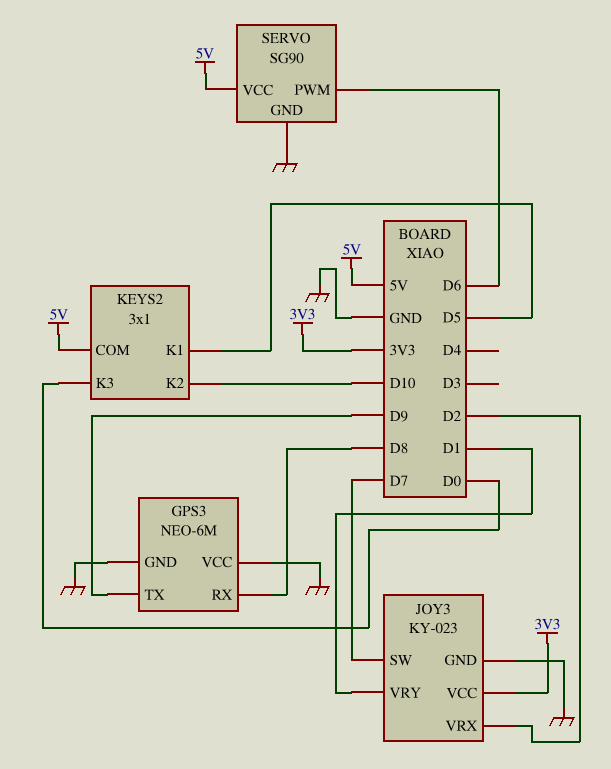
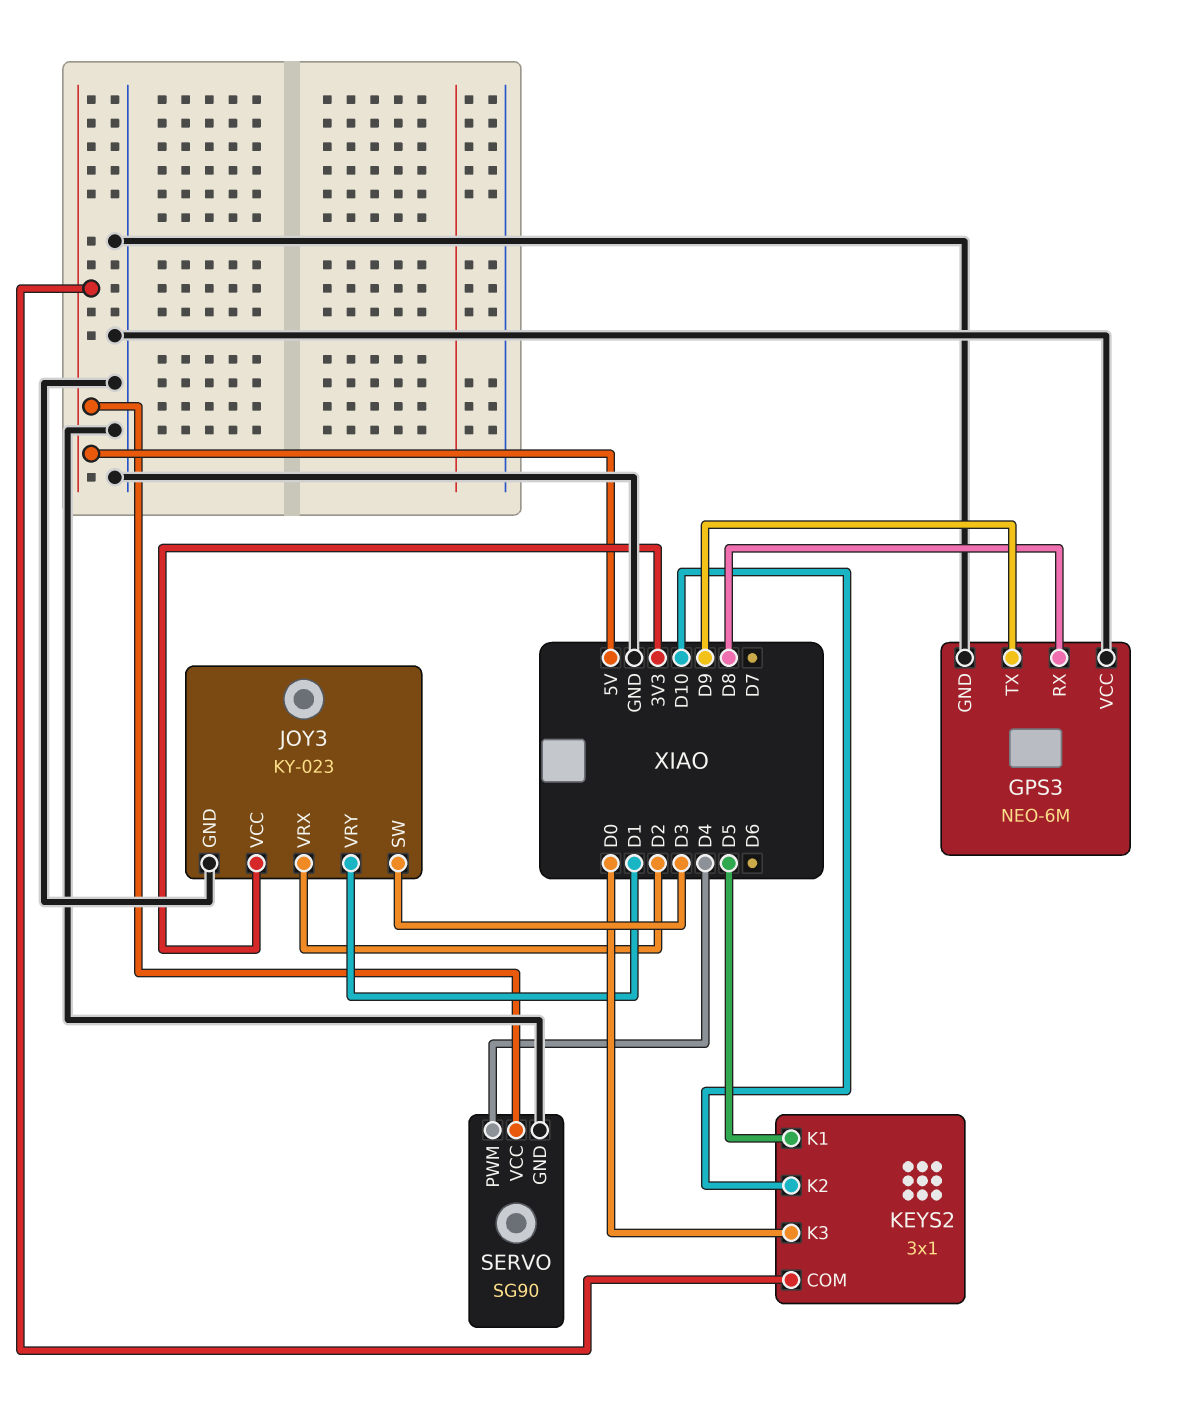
JOY3 pin SW: D7 -> D3
SERVO pin PWM: D6 -> D4

